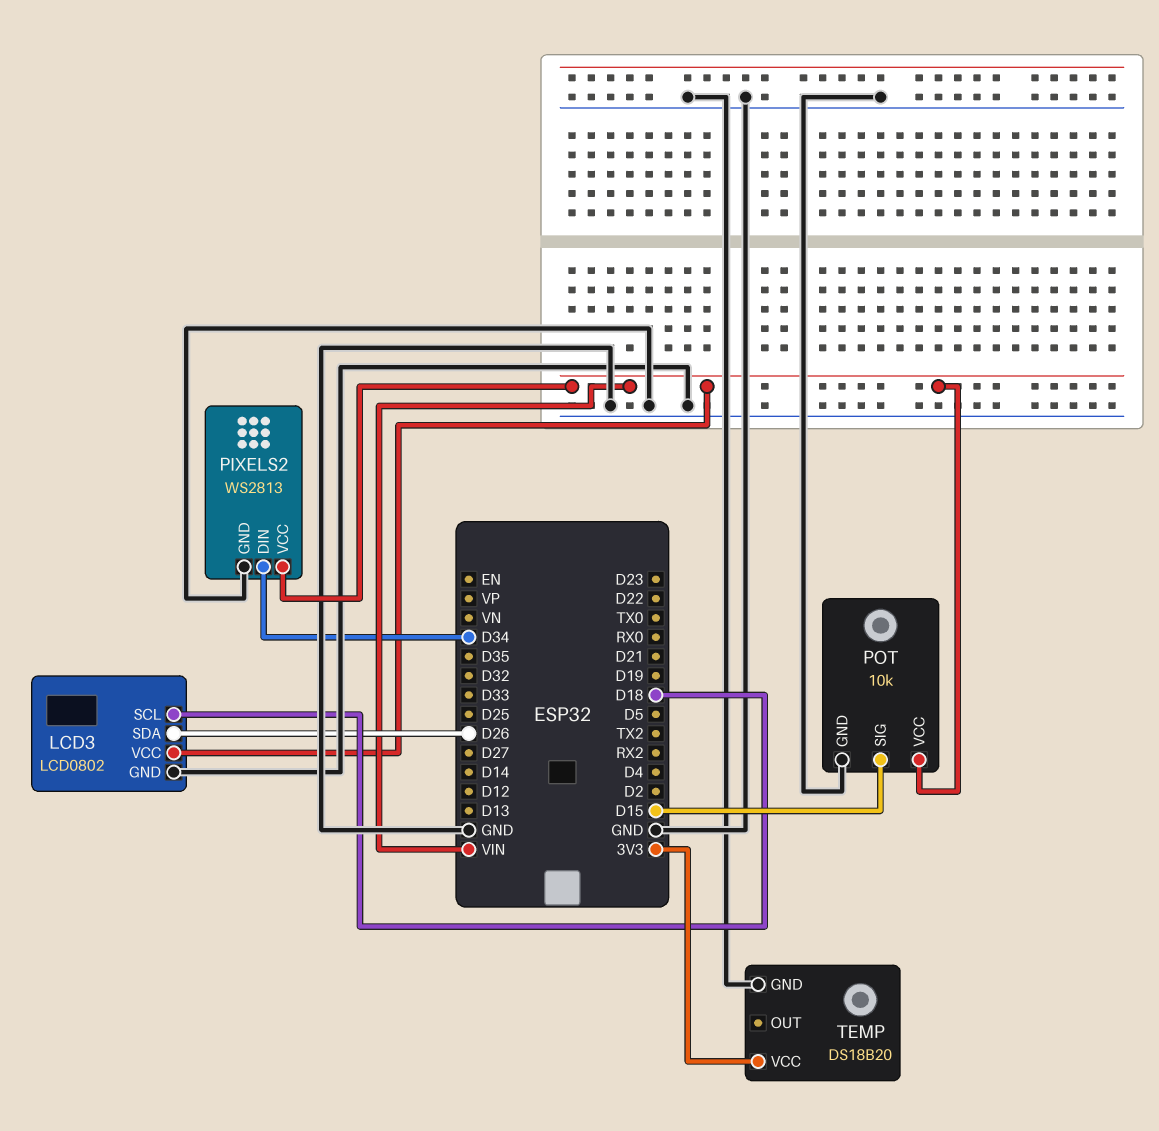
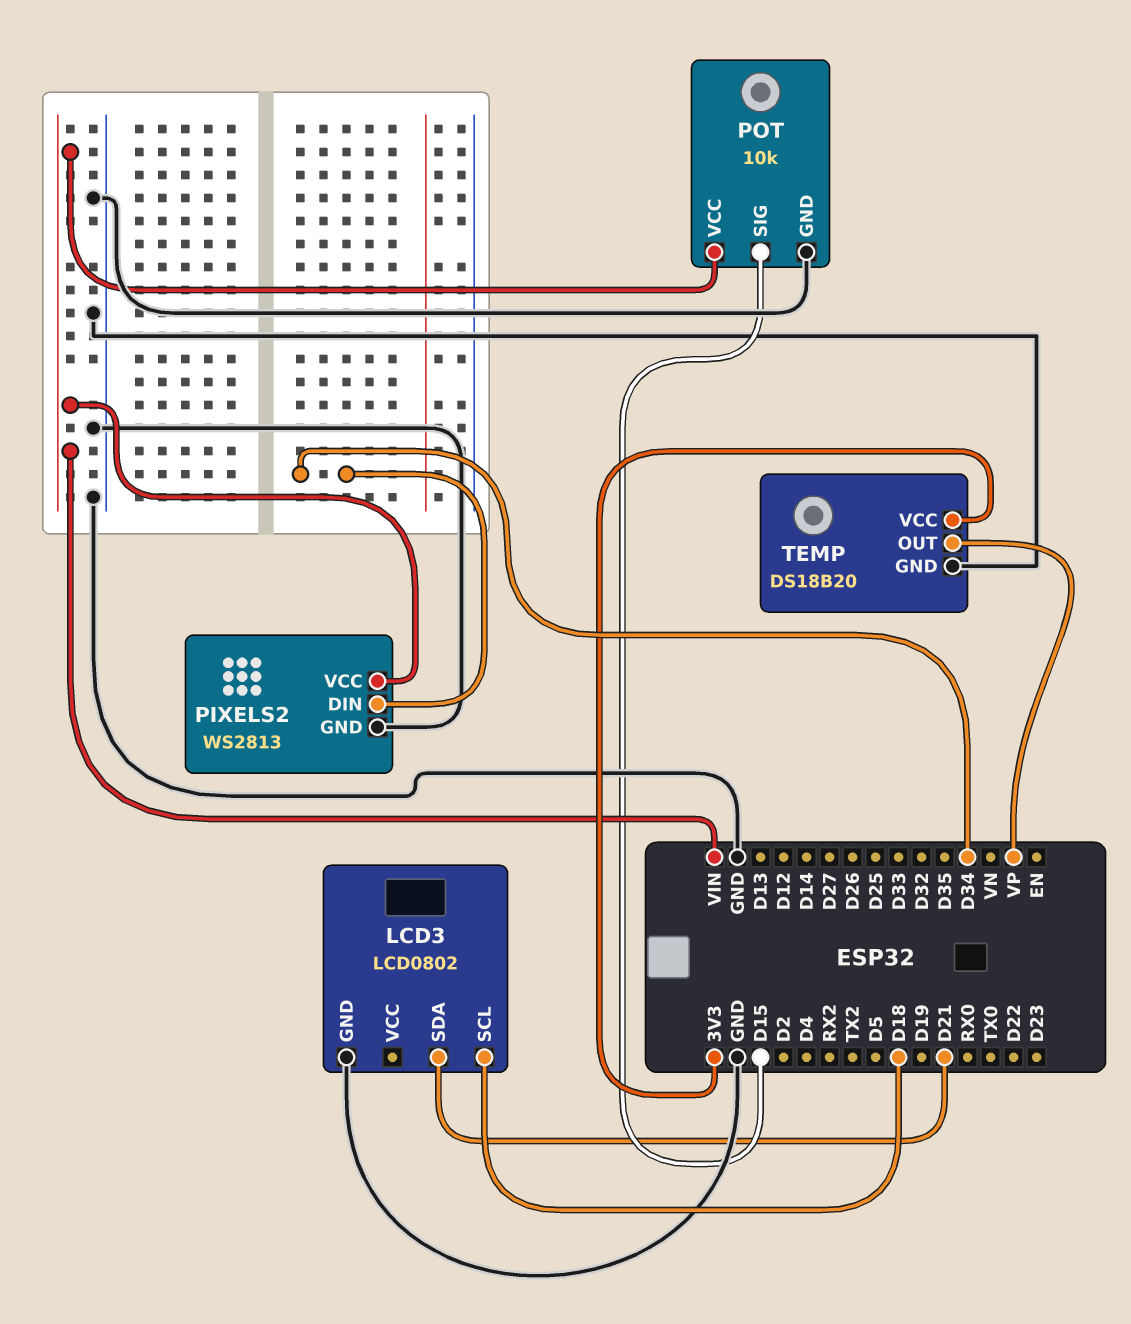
LCD3 pin SDA: D26 -> D21
LCD3 pin VCC: VIN -> none
TEMP pin OUT: none -> VP

